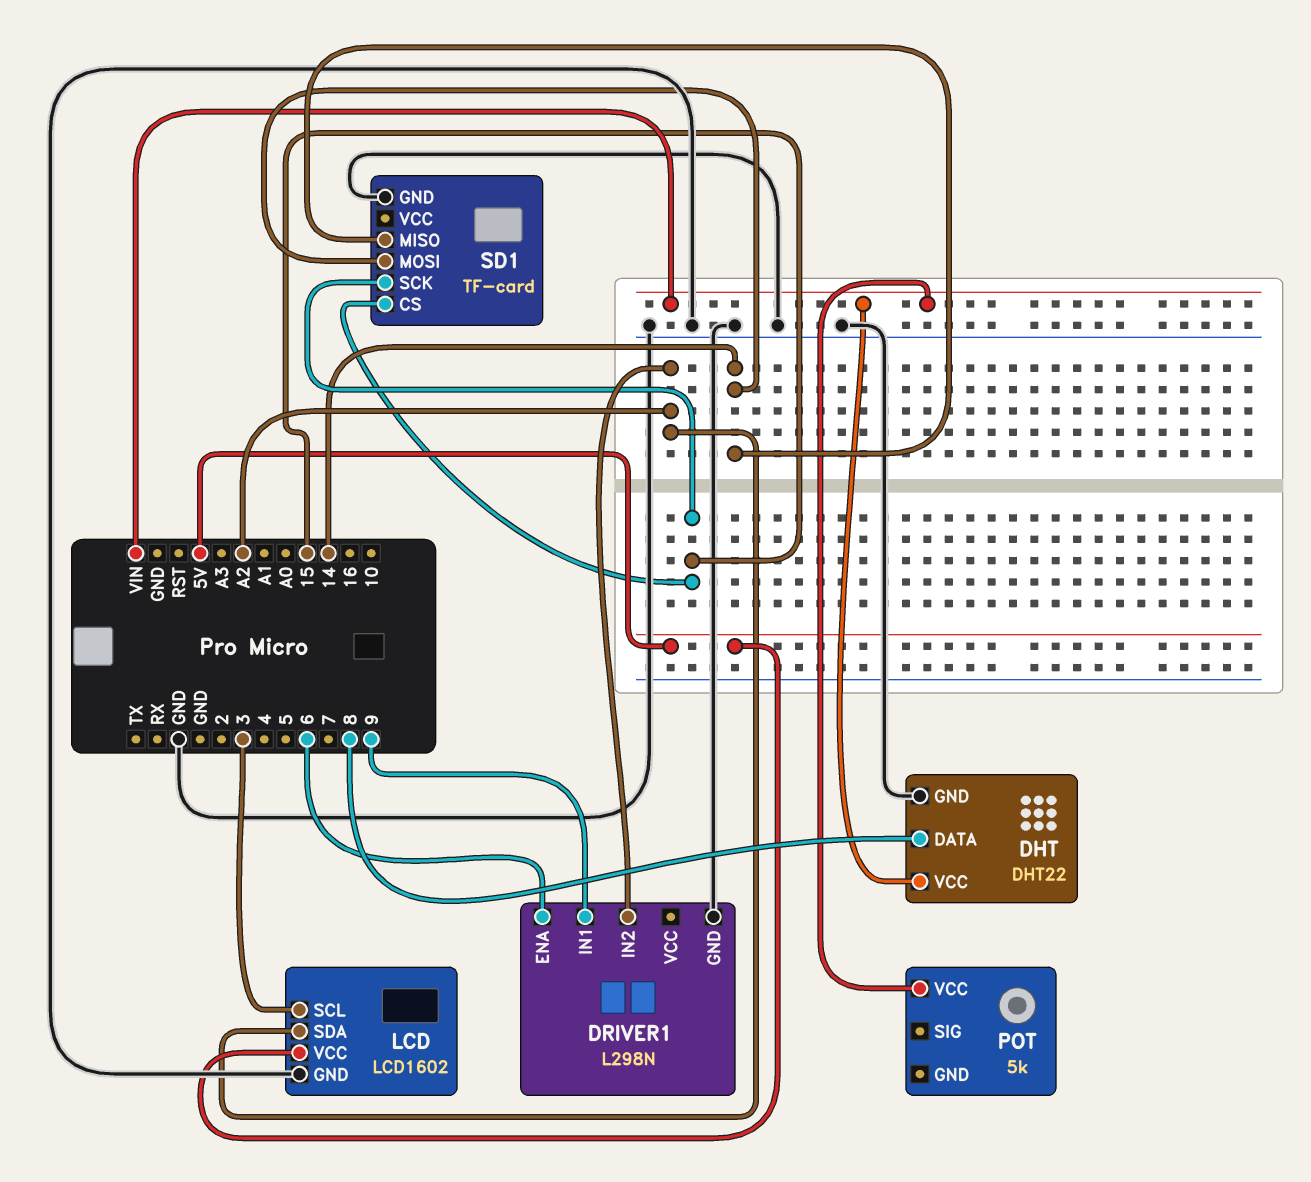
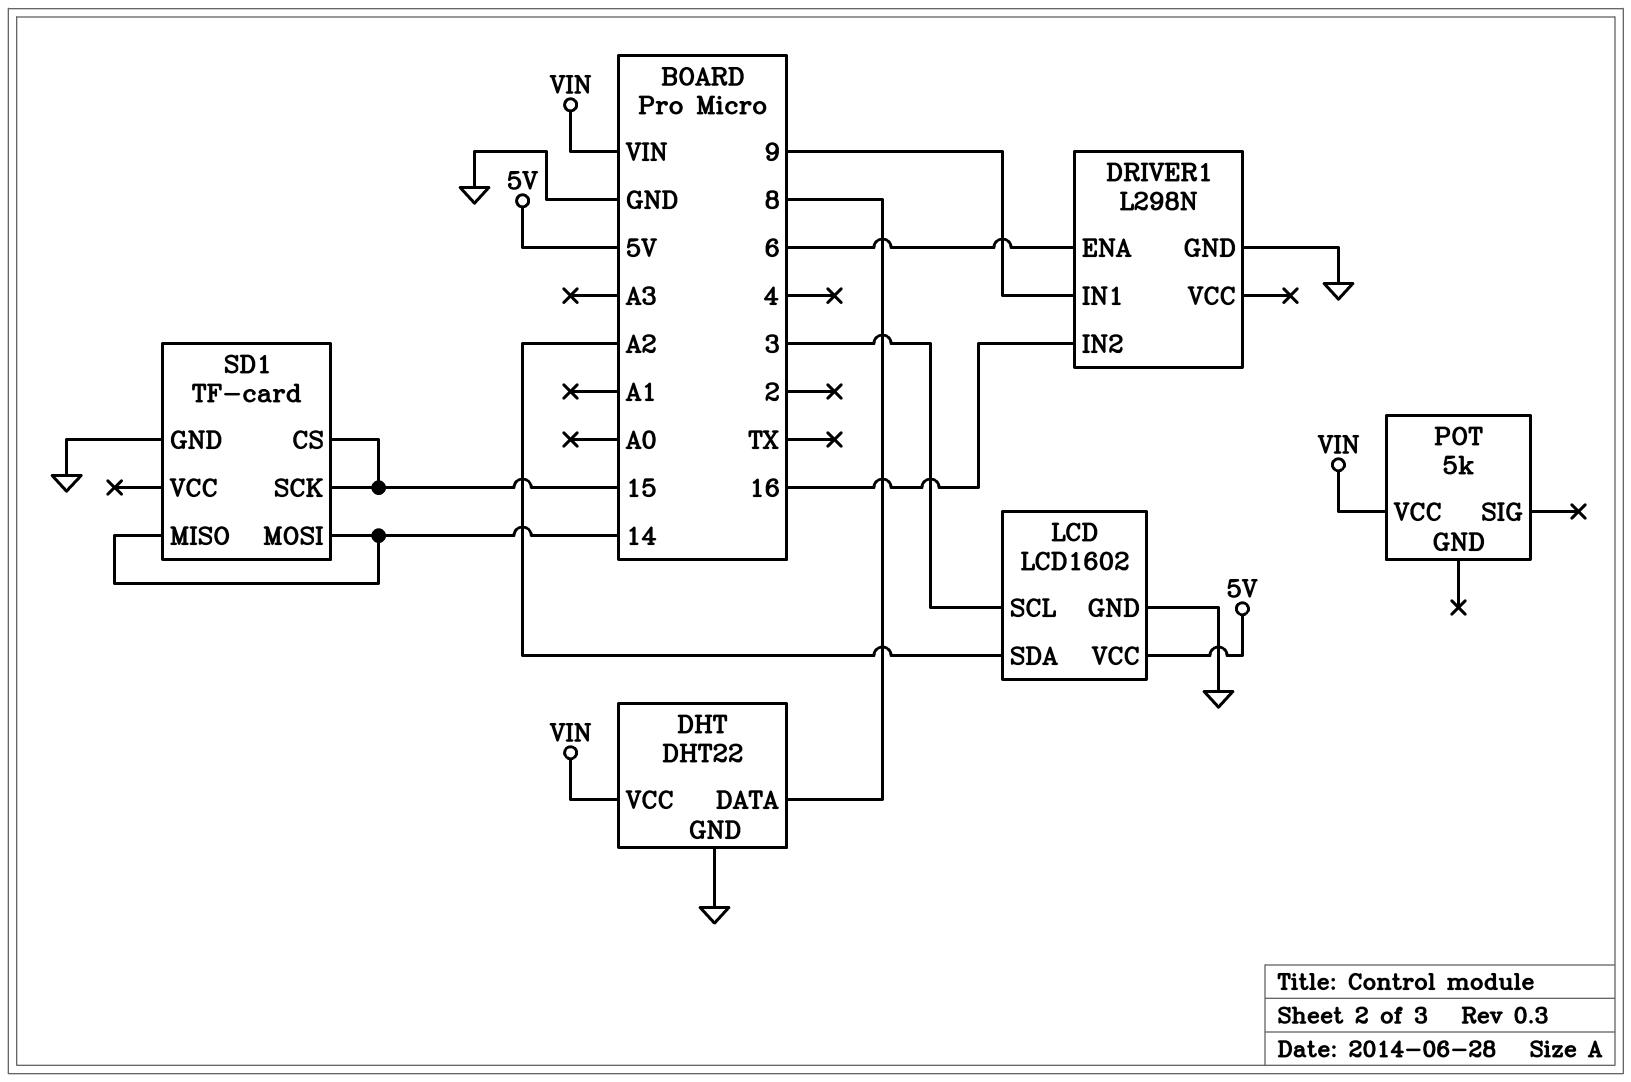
DRIVER1 pin IN2: A2 -> 16

